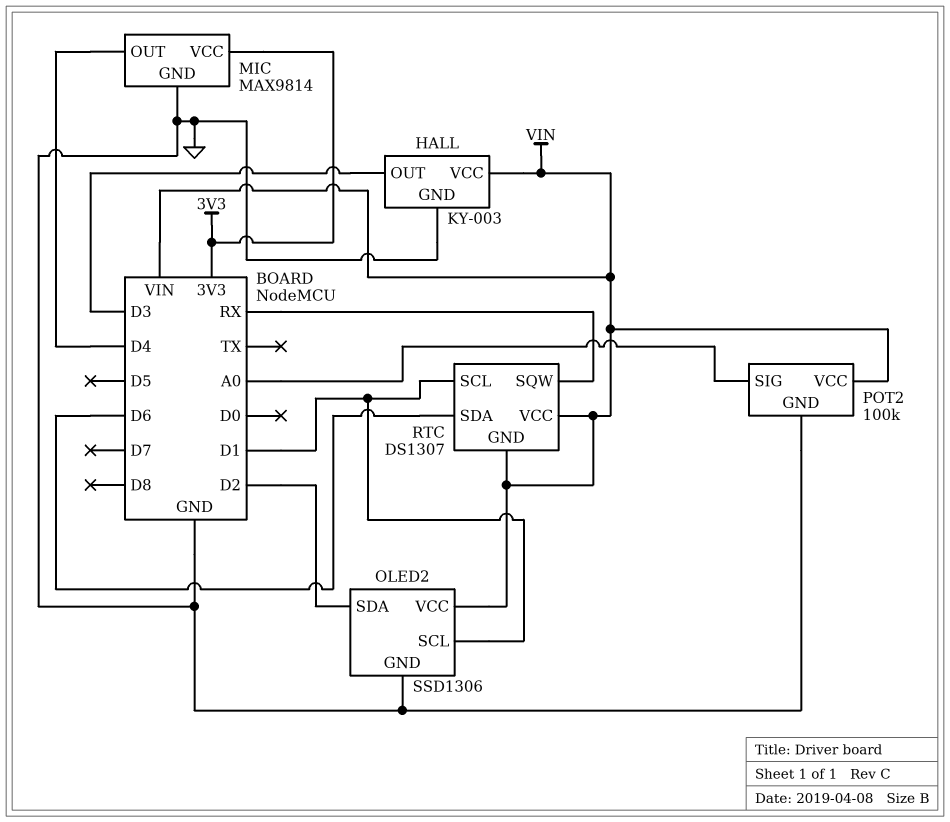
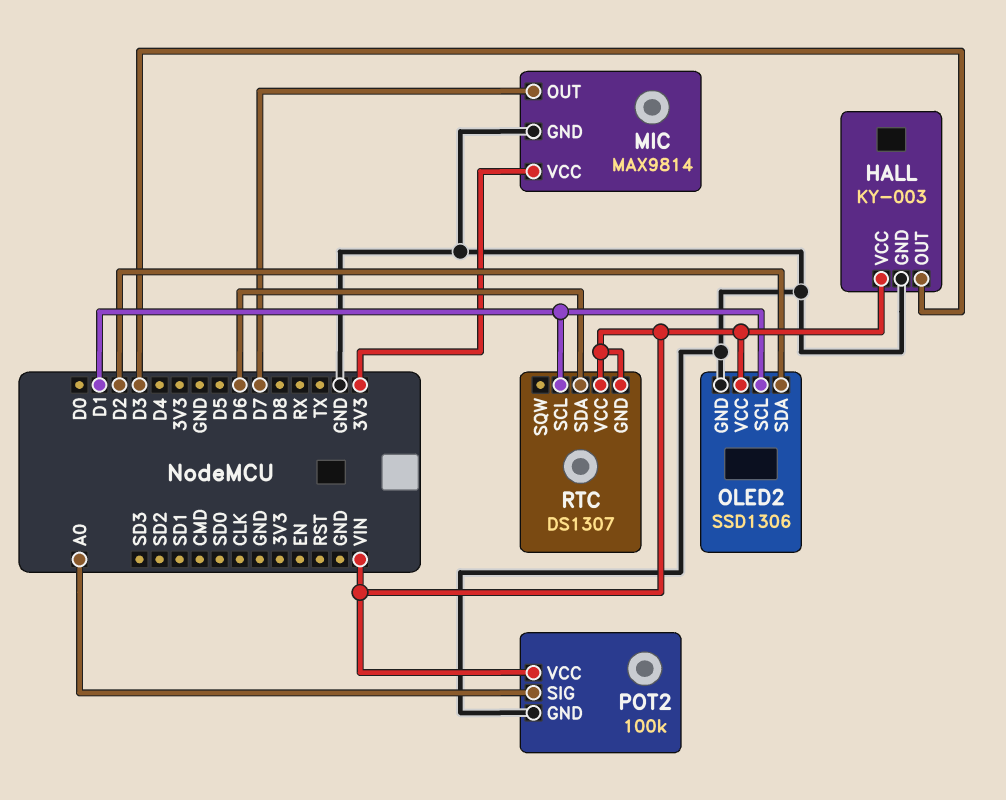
MIC pin OUT: D4 -> D7
RTC pin SQW: RX -> none

